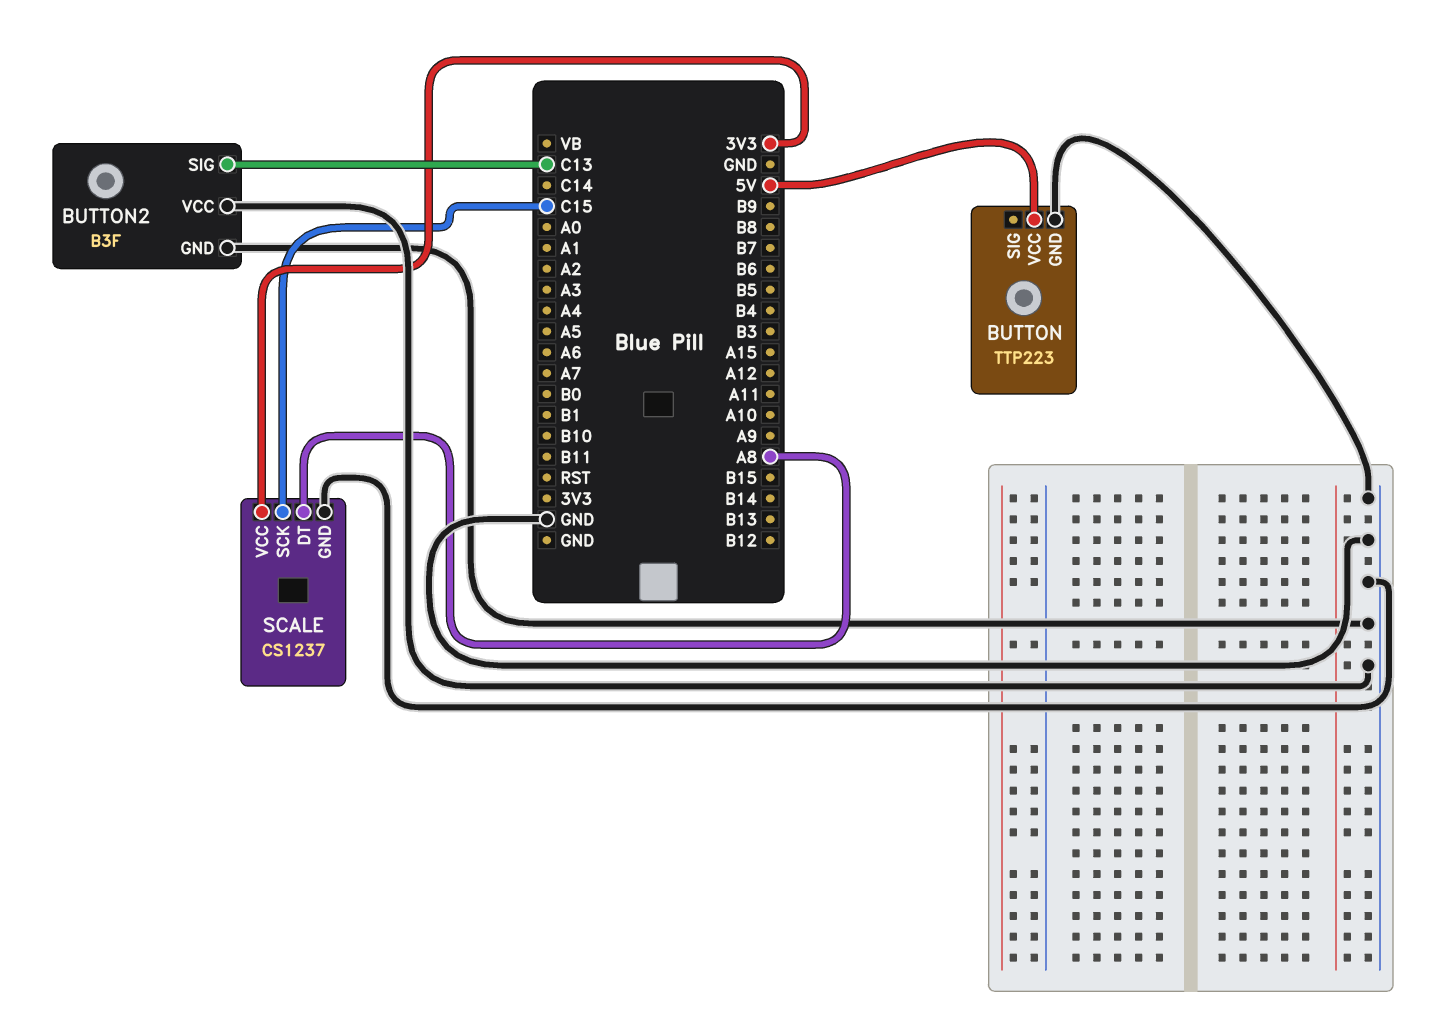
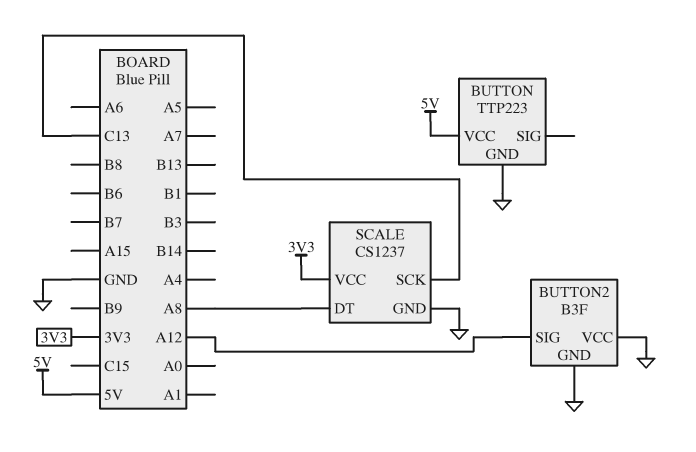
BUTTON2 pin SIG: C13 -> A12
SCALE pin SCK: C15 -> C13

